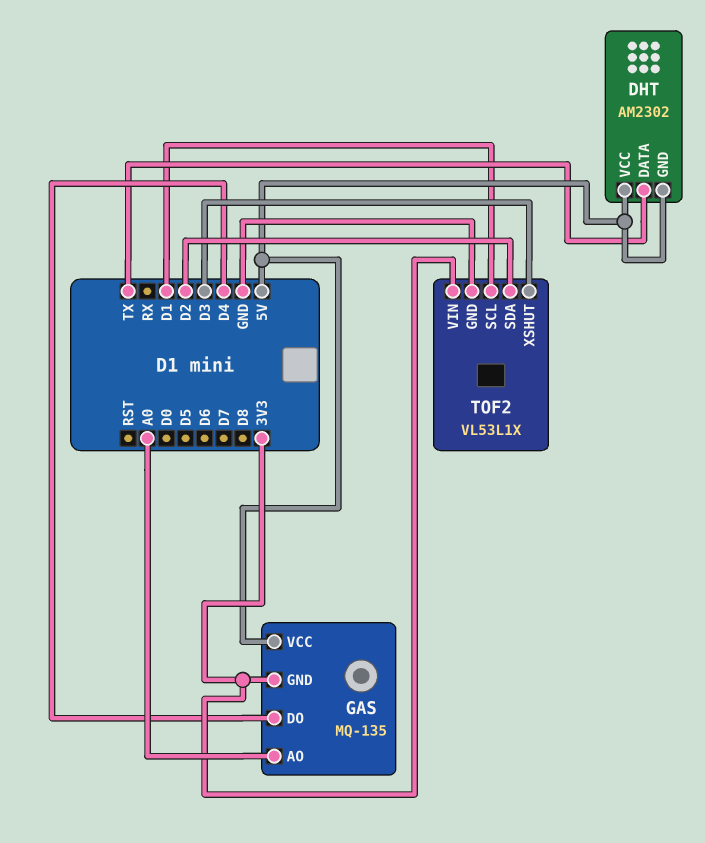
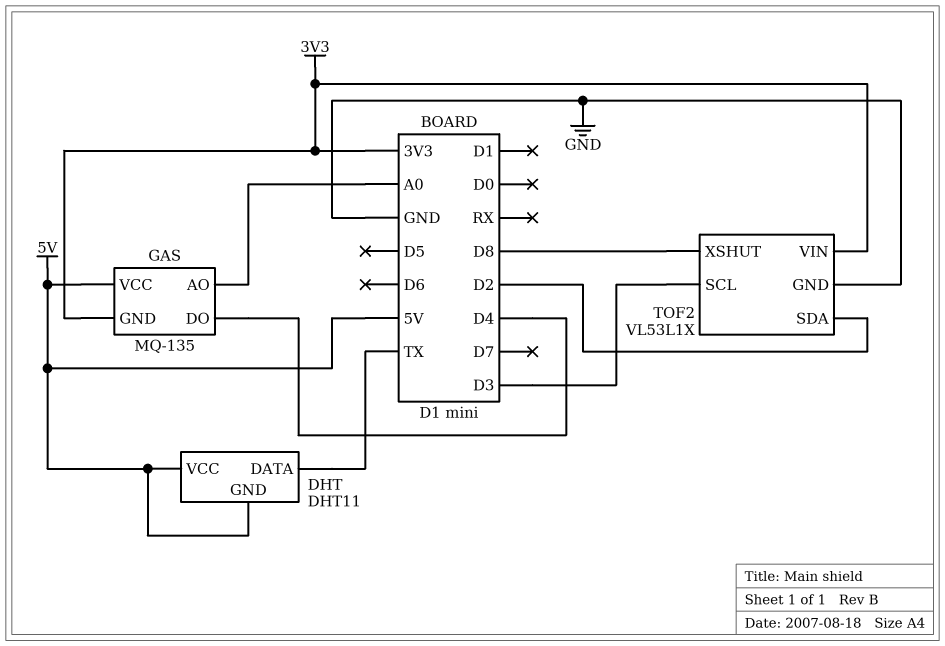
DHT: AM2302 -> DHT11
TOF2 pin SCL: D1 -> D3
TOF2 pin XSHUT: D3 -> D8

